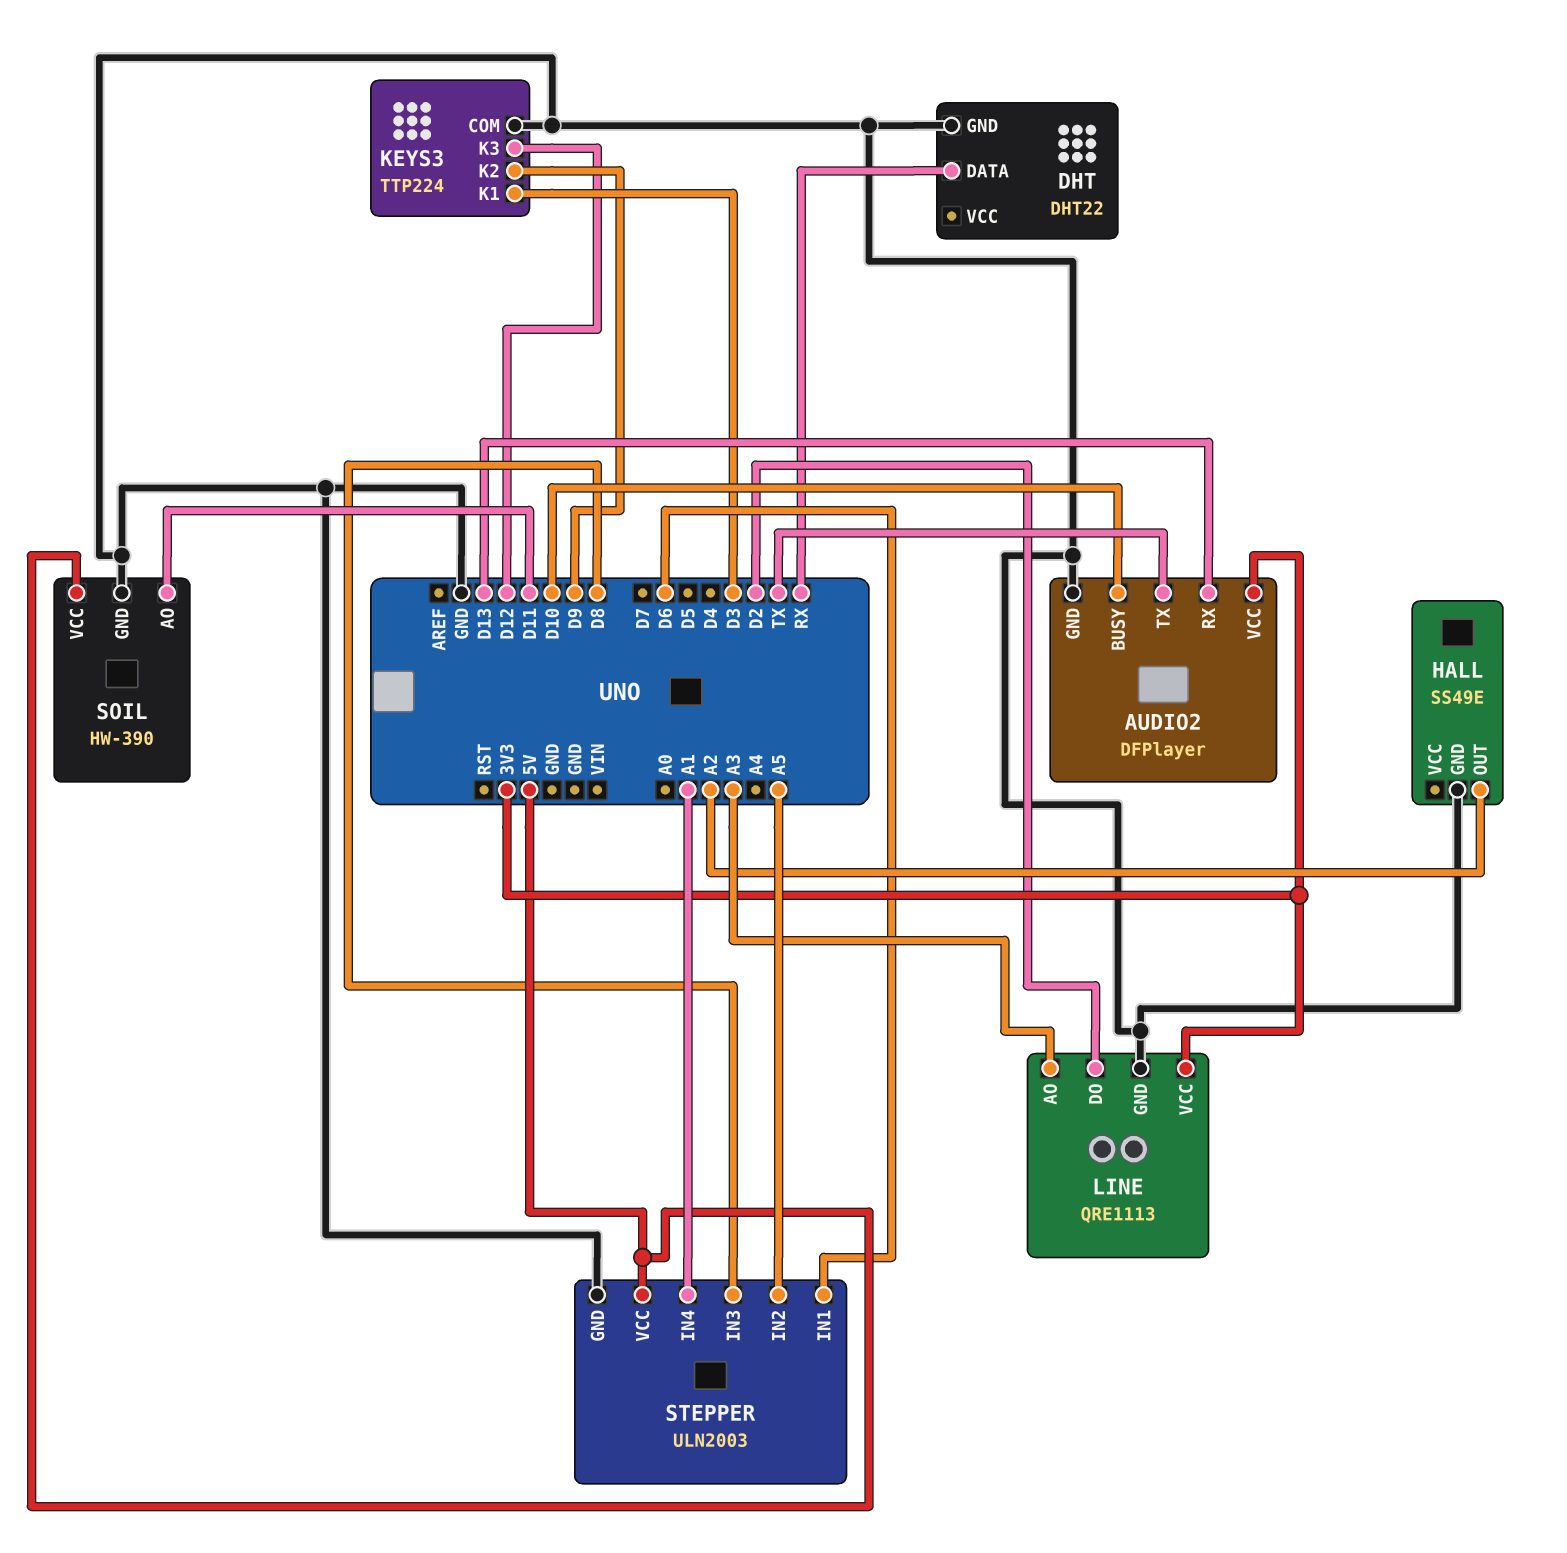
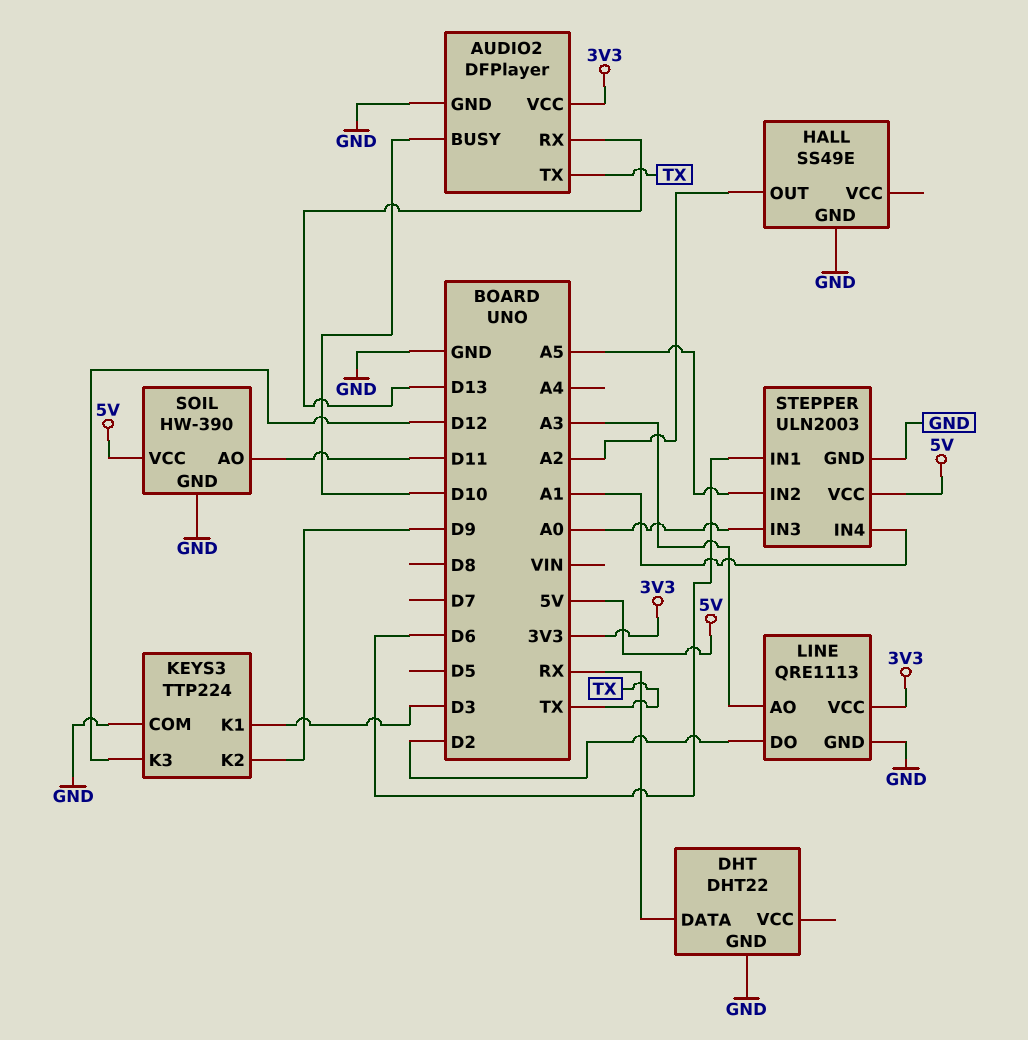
STEPPER pin IN3: D8 -> A0

